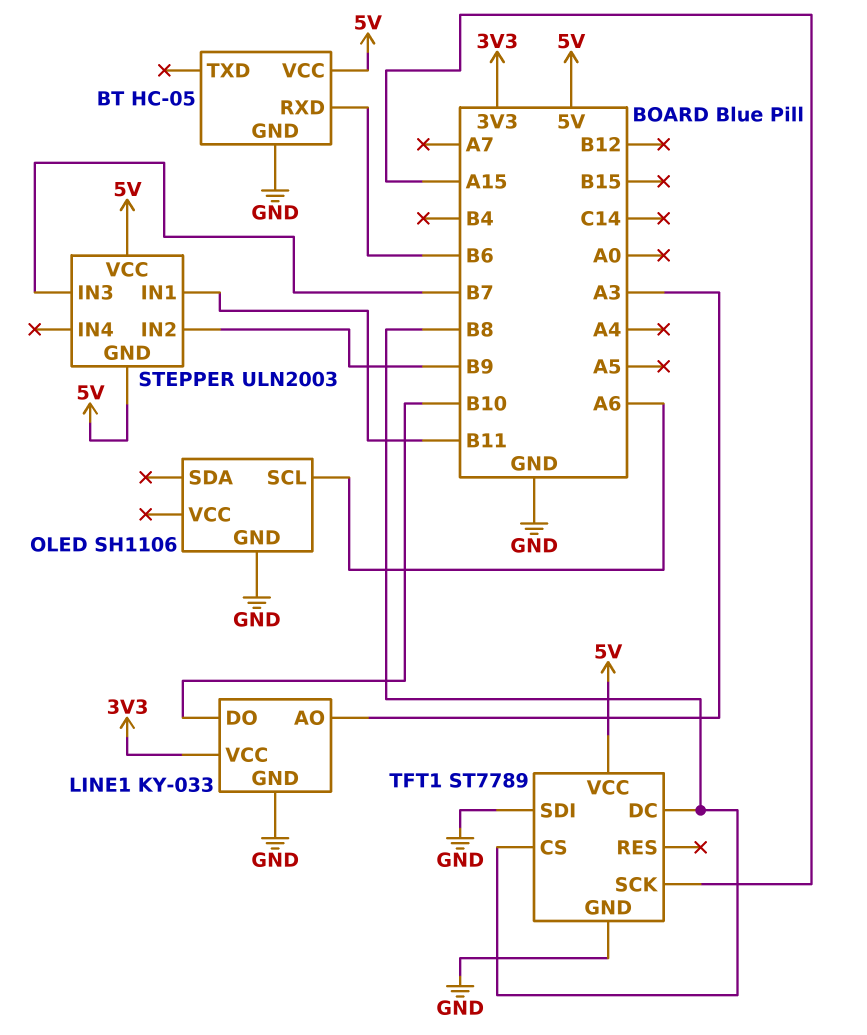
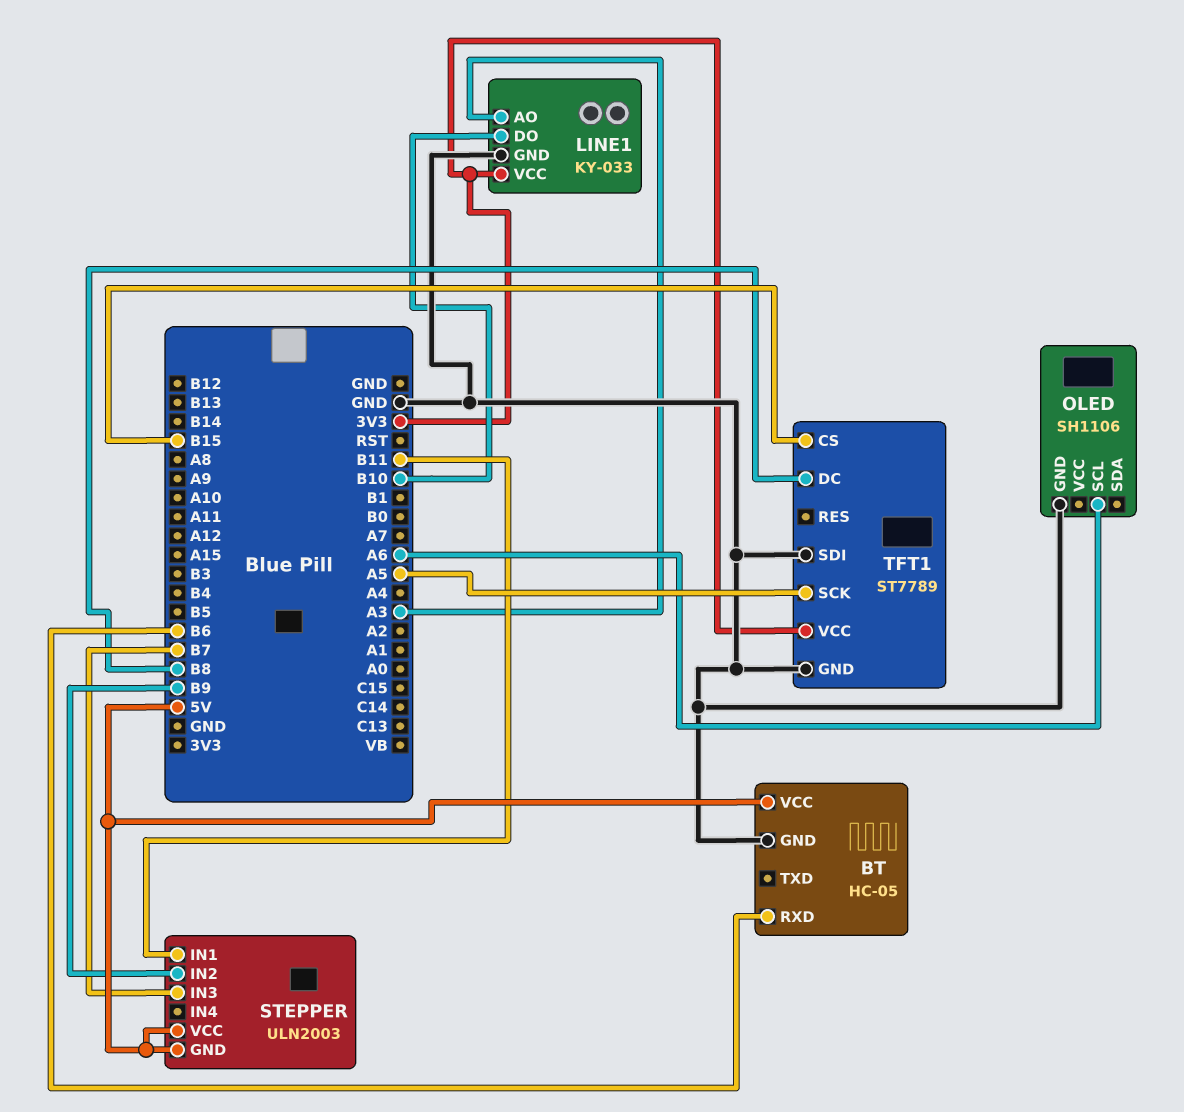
TFT1 pin CS: B8 -> B15
TFT1 pin SCK: A15 -> A5
TFT1 pin VCC: 5V -> 3V3

